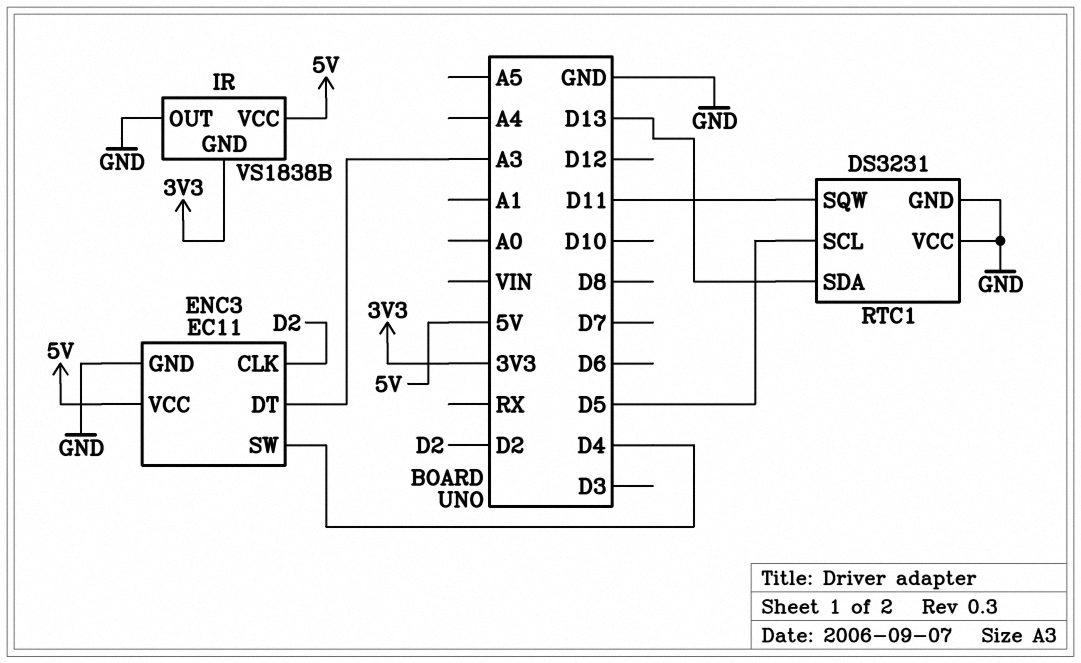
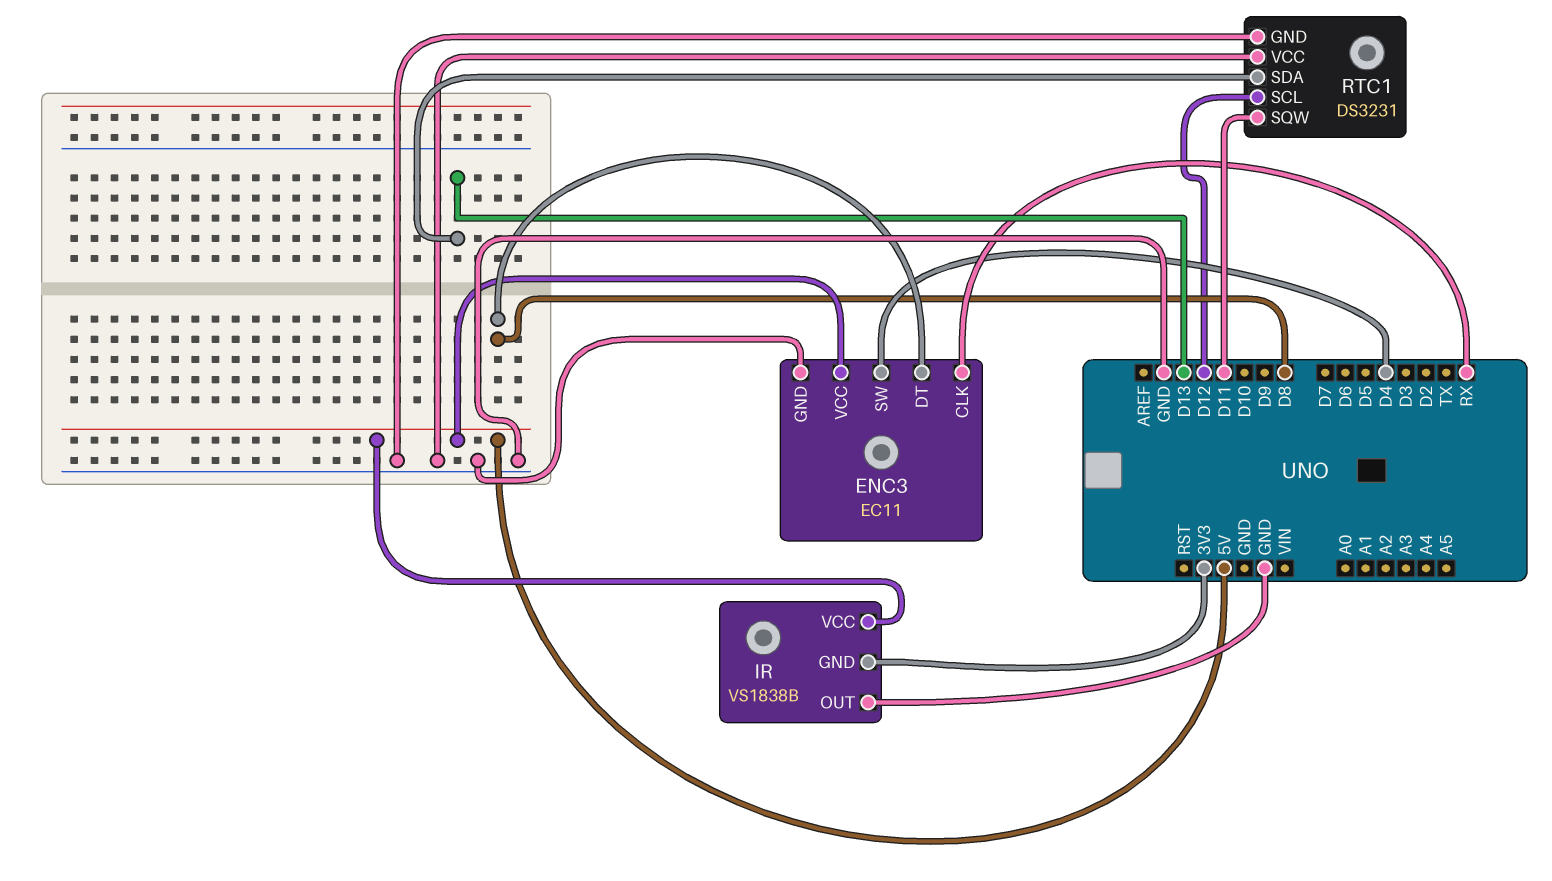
ENC3 pin CLK: D2 -> RX
ENC3 pin DT: A3 -> D8
RTC1 pin SCL: D5 -> D12

